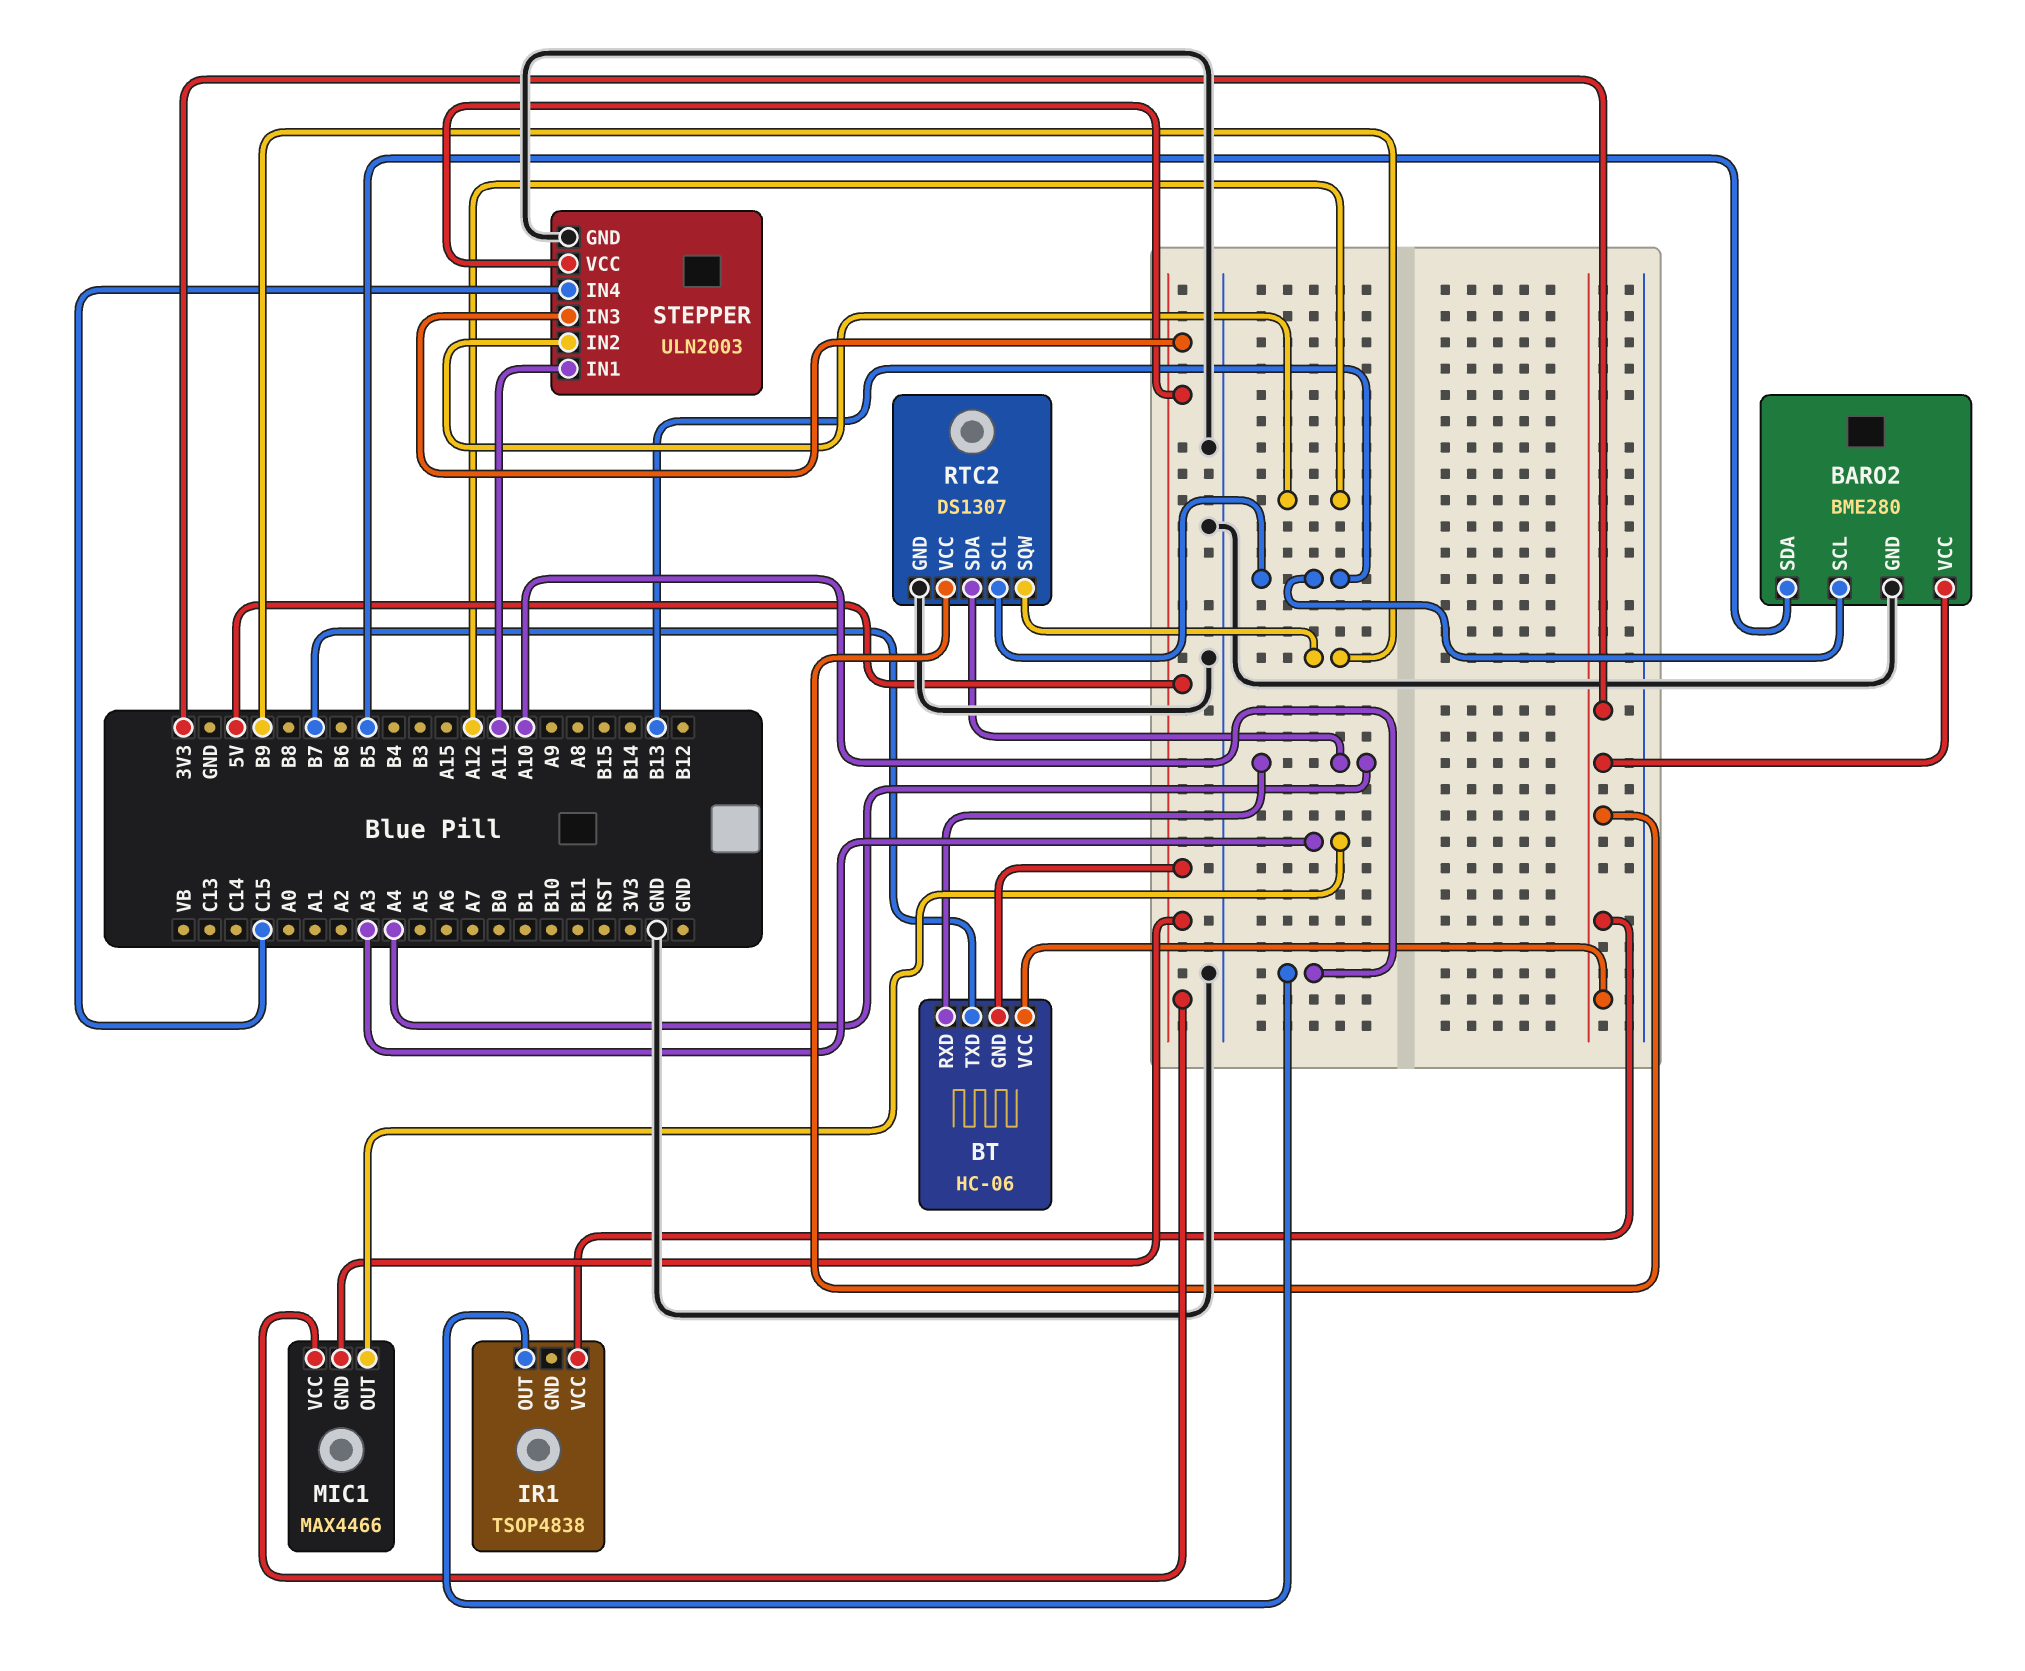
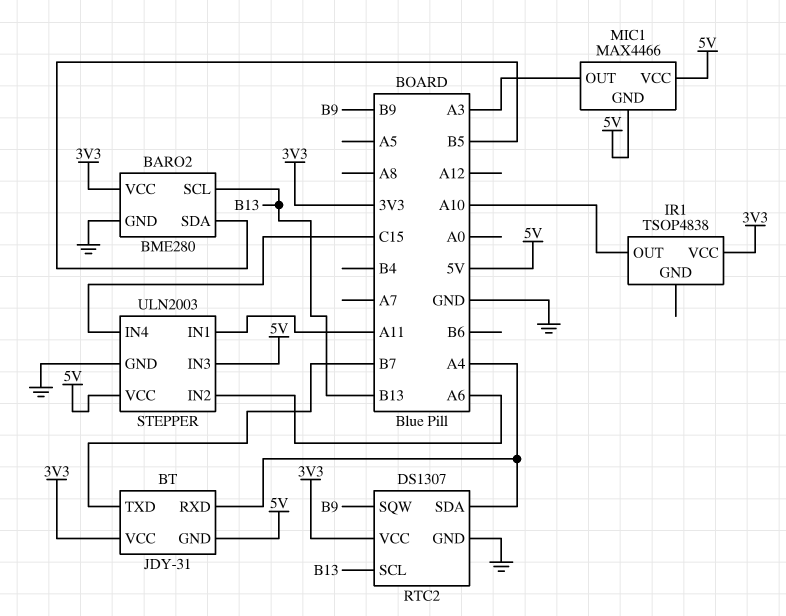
BT: HC-06 -> JDY-31
STEPPER pin IN2: A12 -> A6

